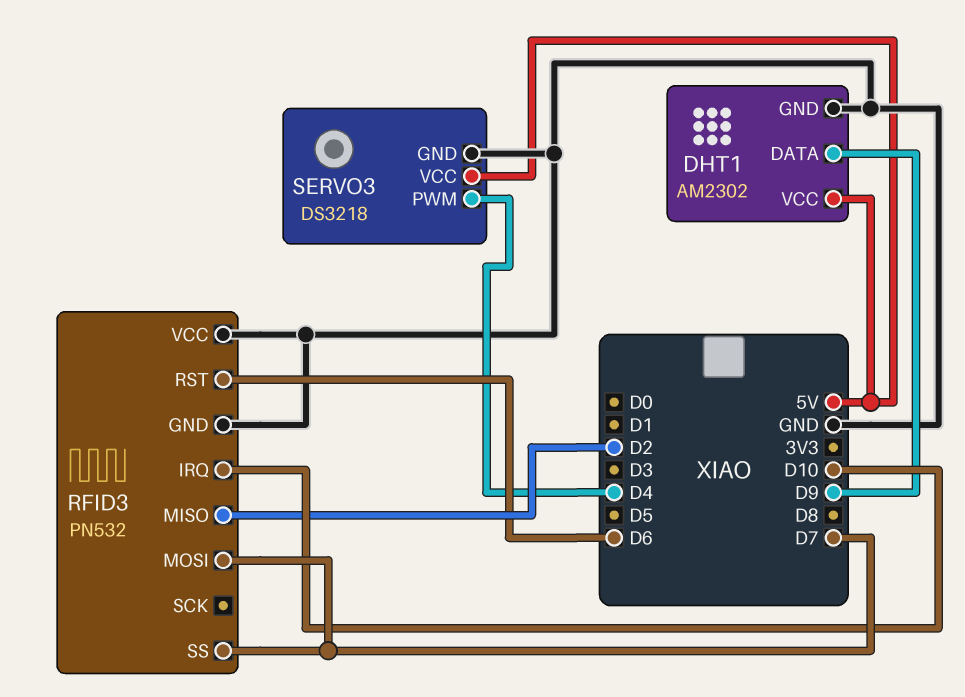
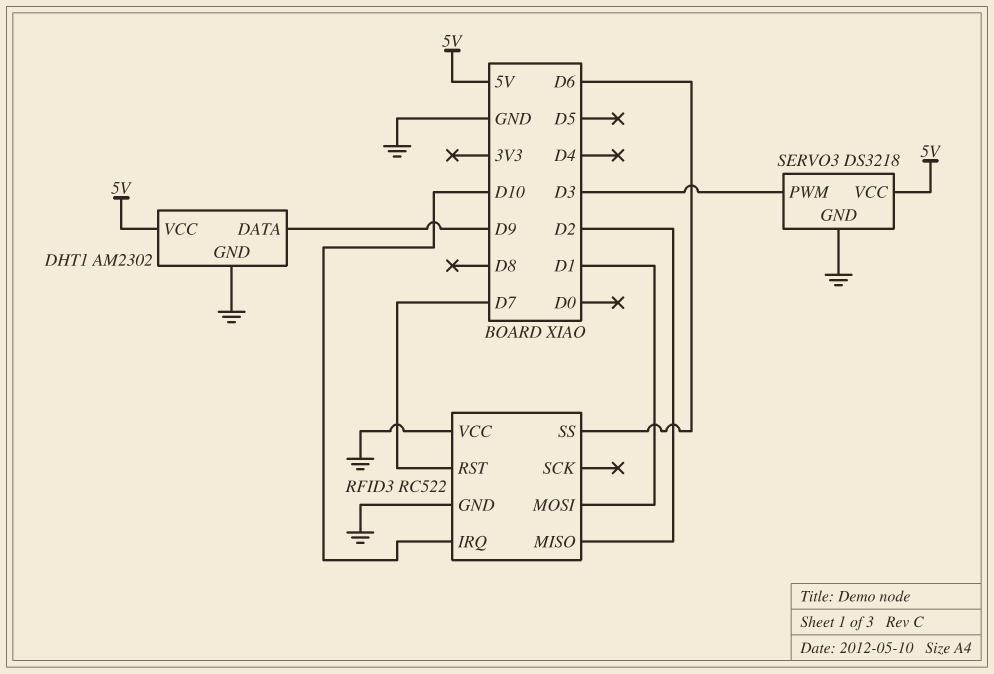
RFID3: PN532 -> RC522
RFID3 pin MOSI: D7 -> D1
RFID3 pin RST: D6 -> D7
RFID3 pin SS: D7 -> D6
SERVO3 pin PWM: D4 -> D3

